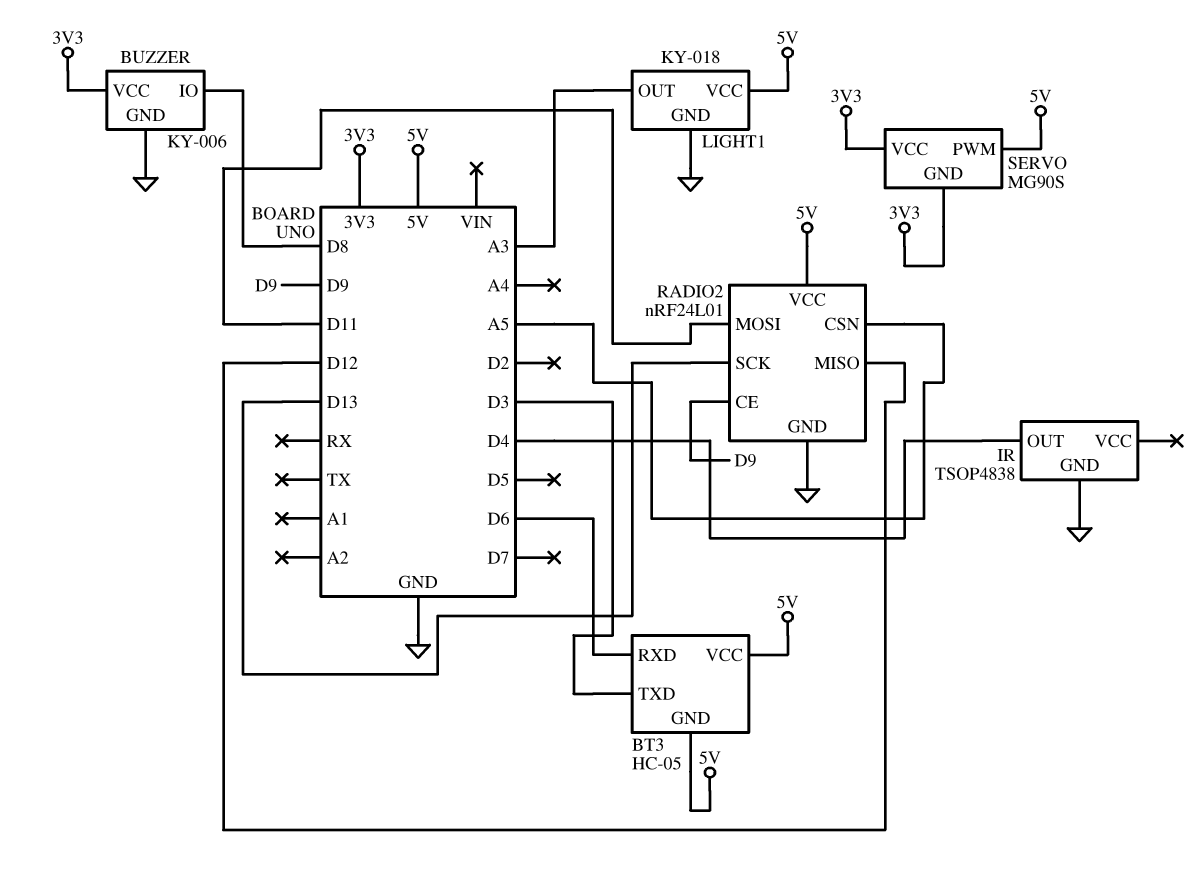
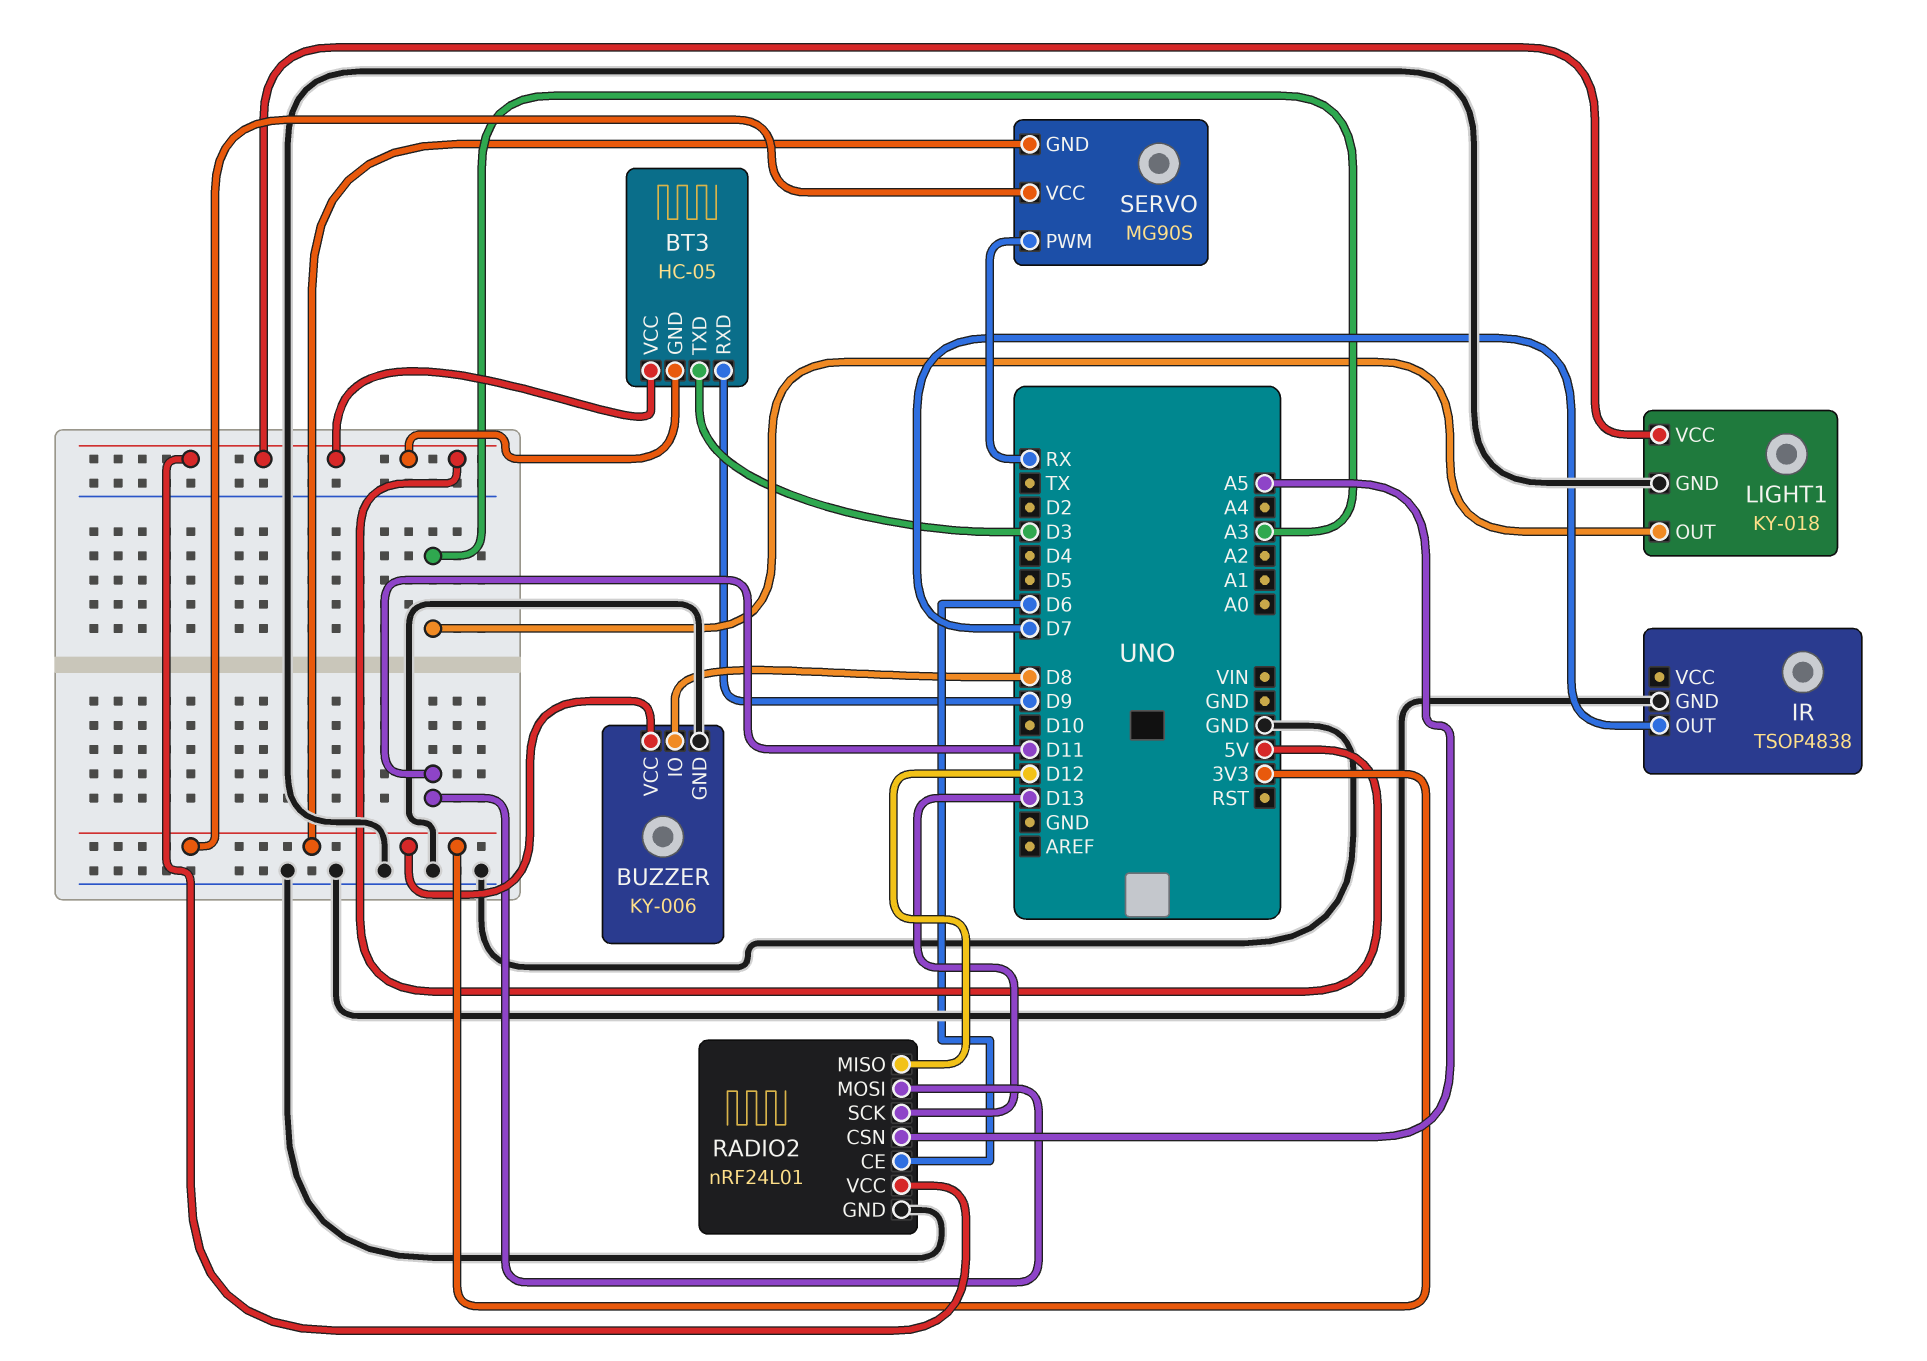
BT3 pin RXD: D6 -> D9
IR pin OUT: D4 -> D7
RADIO2 pin CE: D9 -> D6
SERVO pin PWM: 5V -> RX

